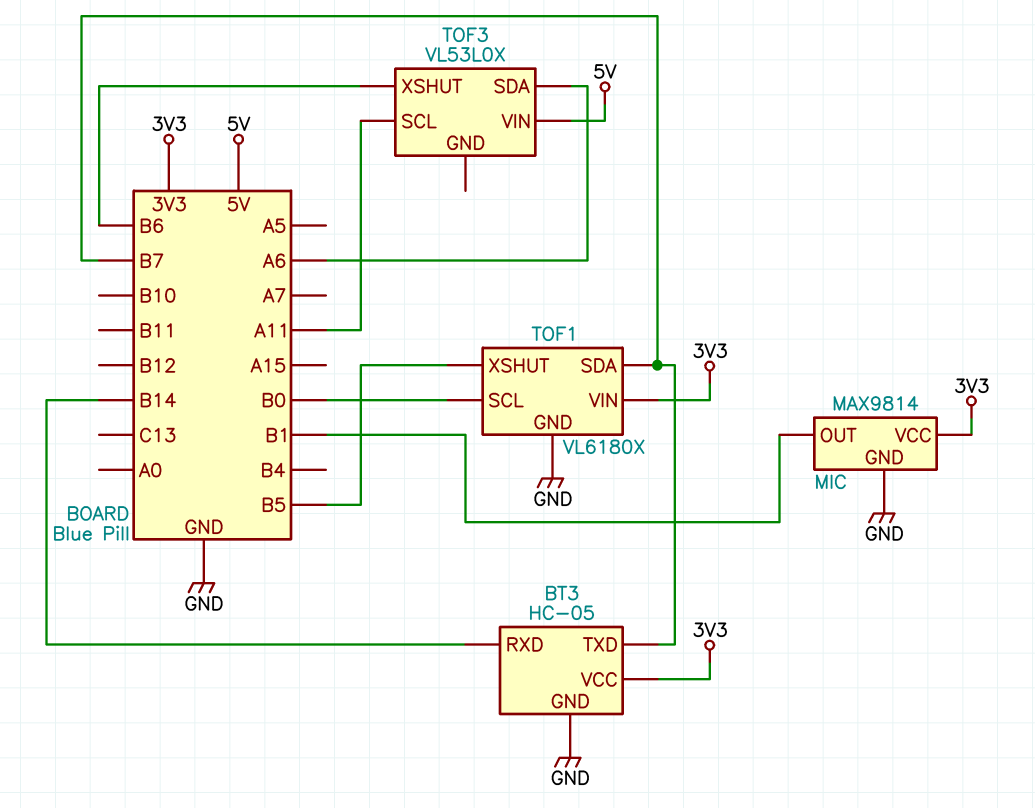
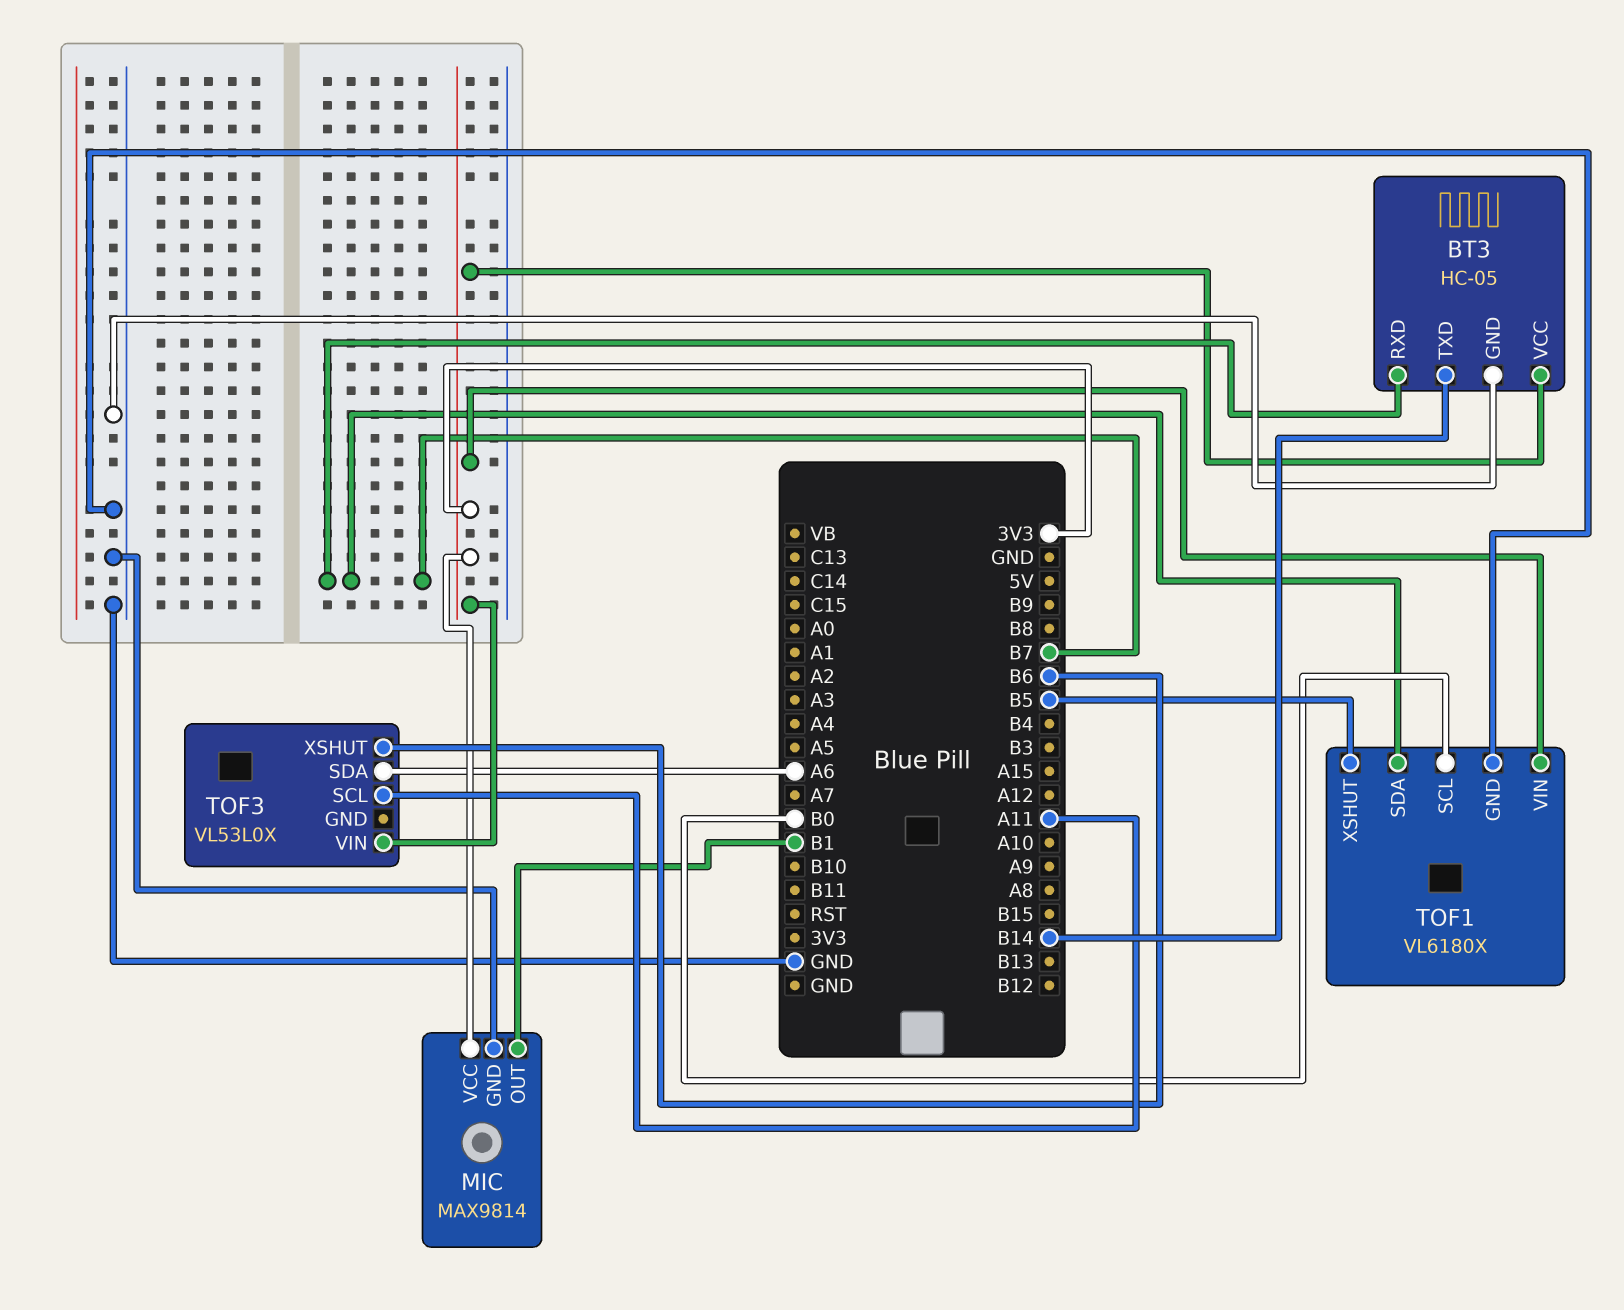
BT3 pin RXD: B14 -> B7
BT3 pin TXD: B7 -> B14
TOF3 pin VIN: 5V -> 3V3

